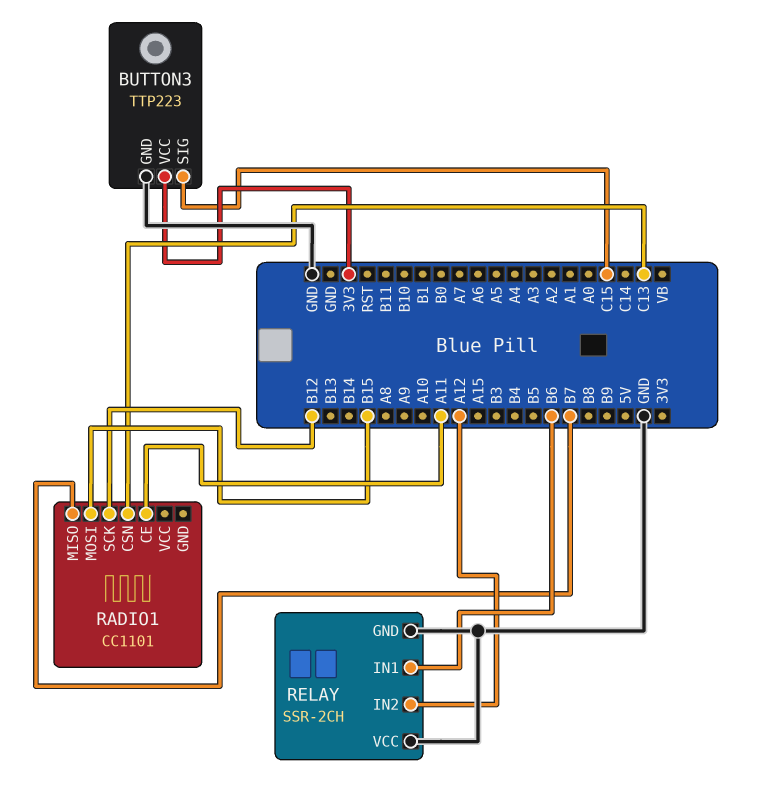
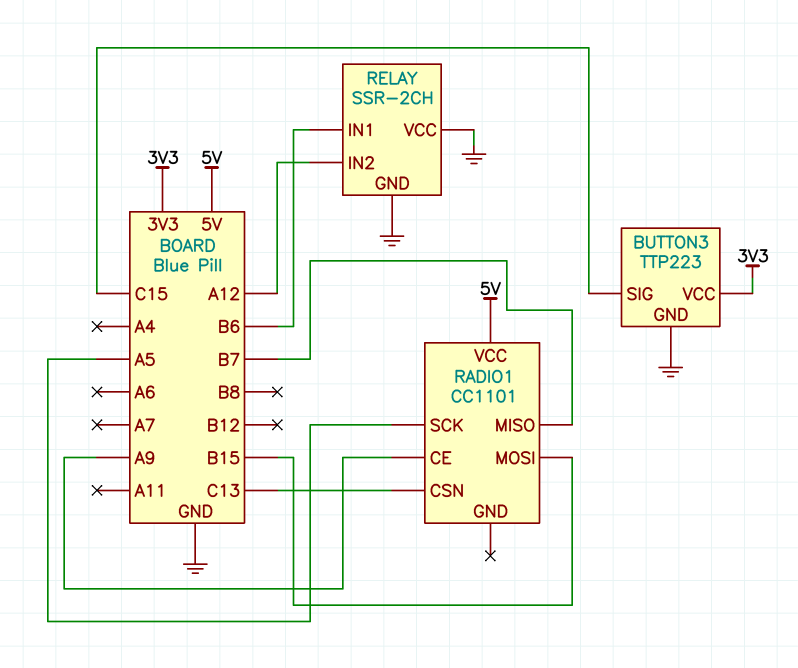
RADIO1 pin CE: A11 -> A9
RADIO1 pin SCK: B12 -> A5
RADIO1 pin VCC: none -> 5V

